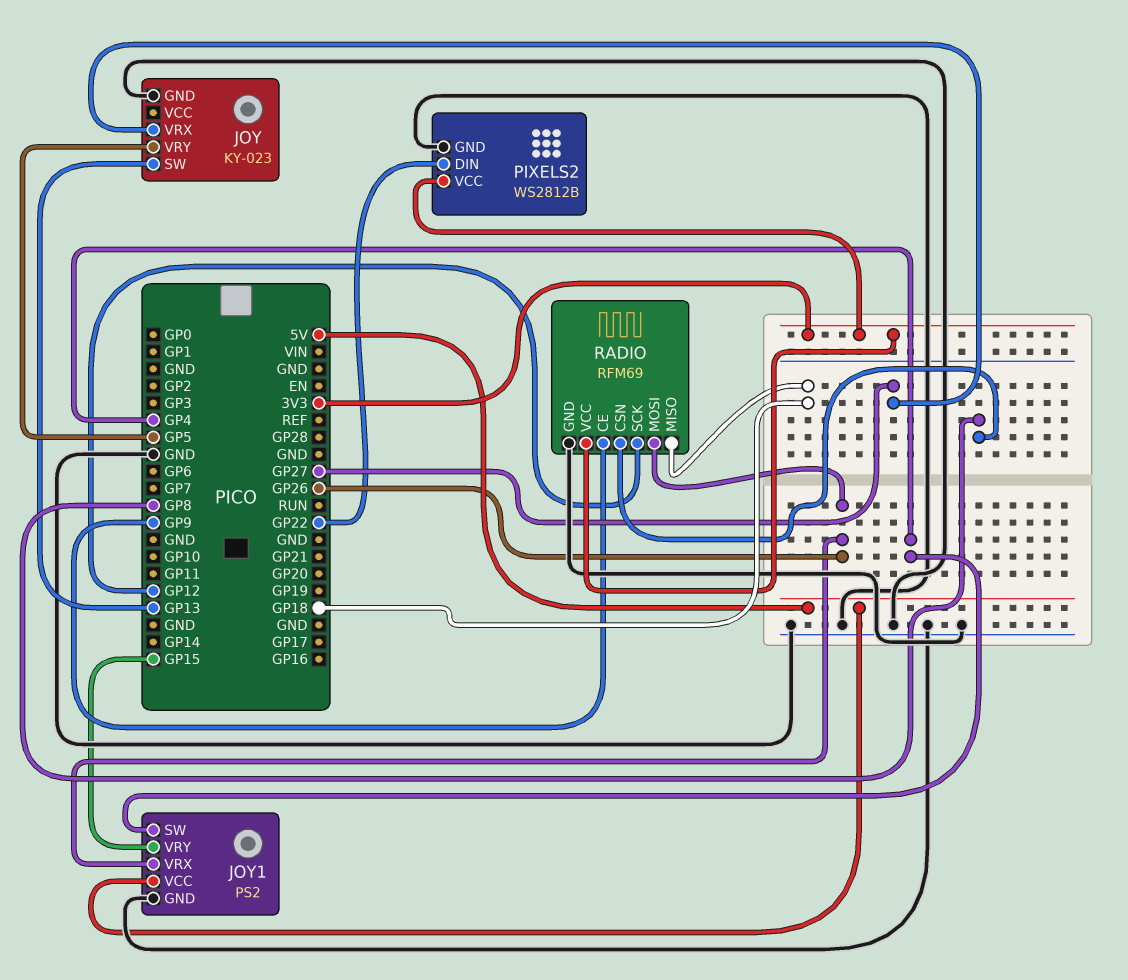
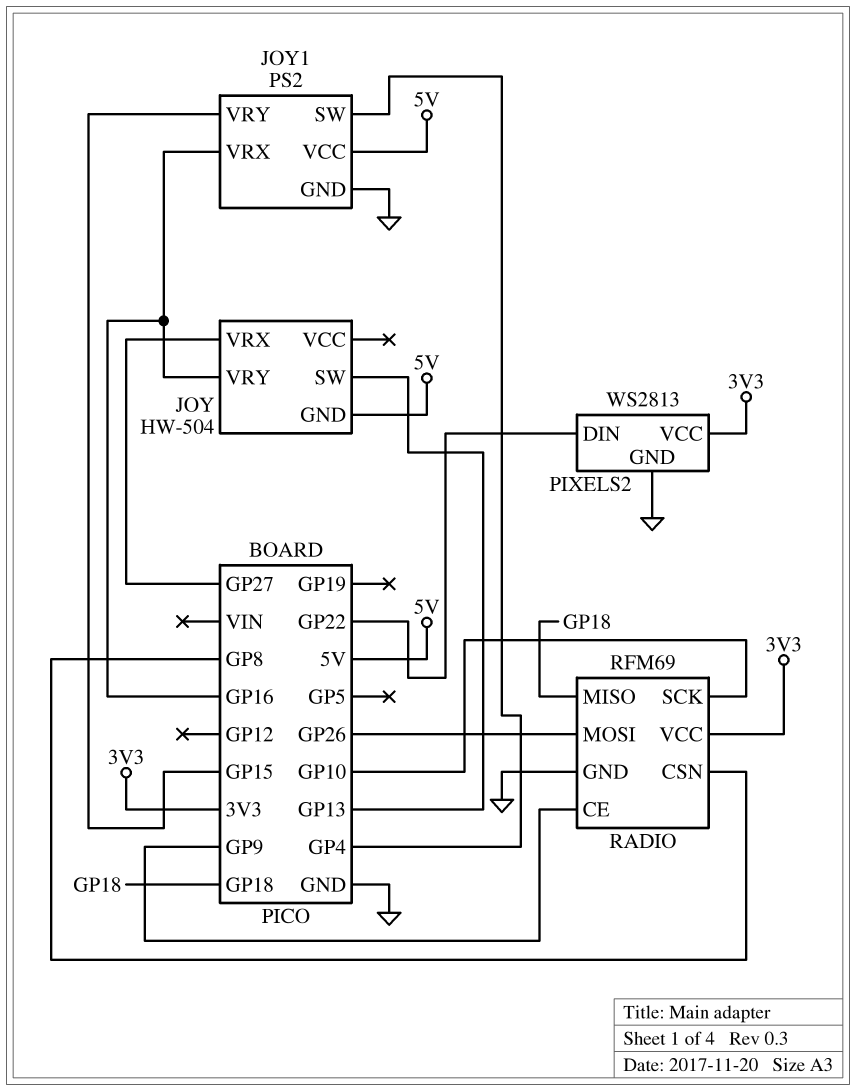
JOY: KY-023 -> HW-504
JOY pin GND: GND -> 5V
JOY pin VRY: GP5 -> GP16
JOY1 pin VRX: GP26 -> GP16
PIXELS2: WS2812B -> WS2813
RADIO pin SCK: GP12 -> GP10

